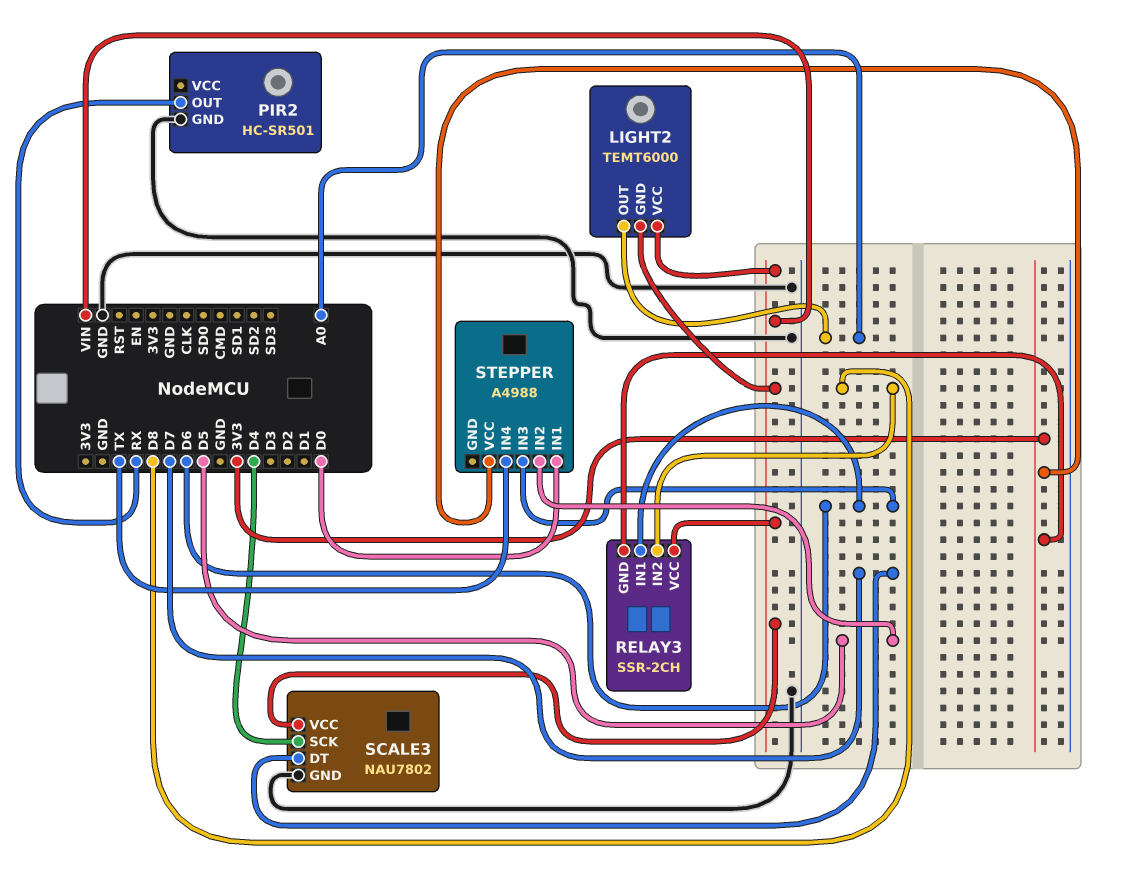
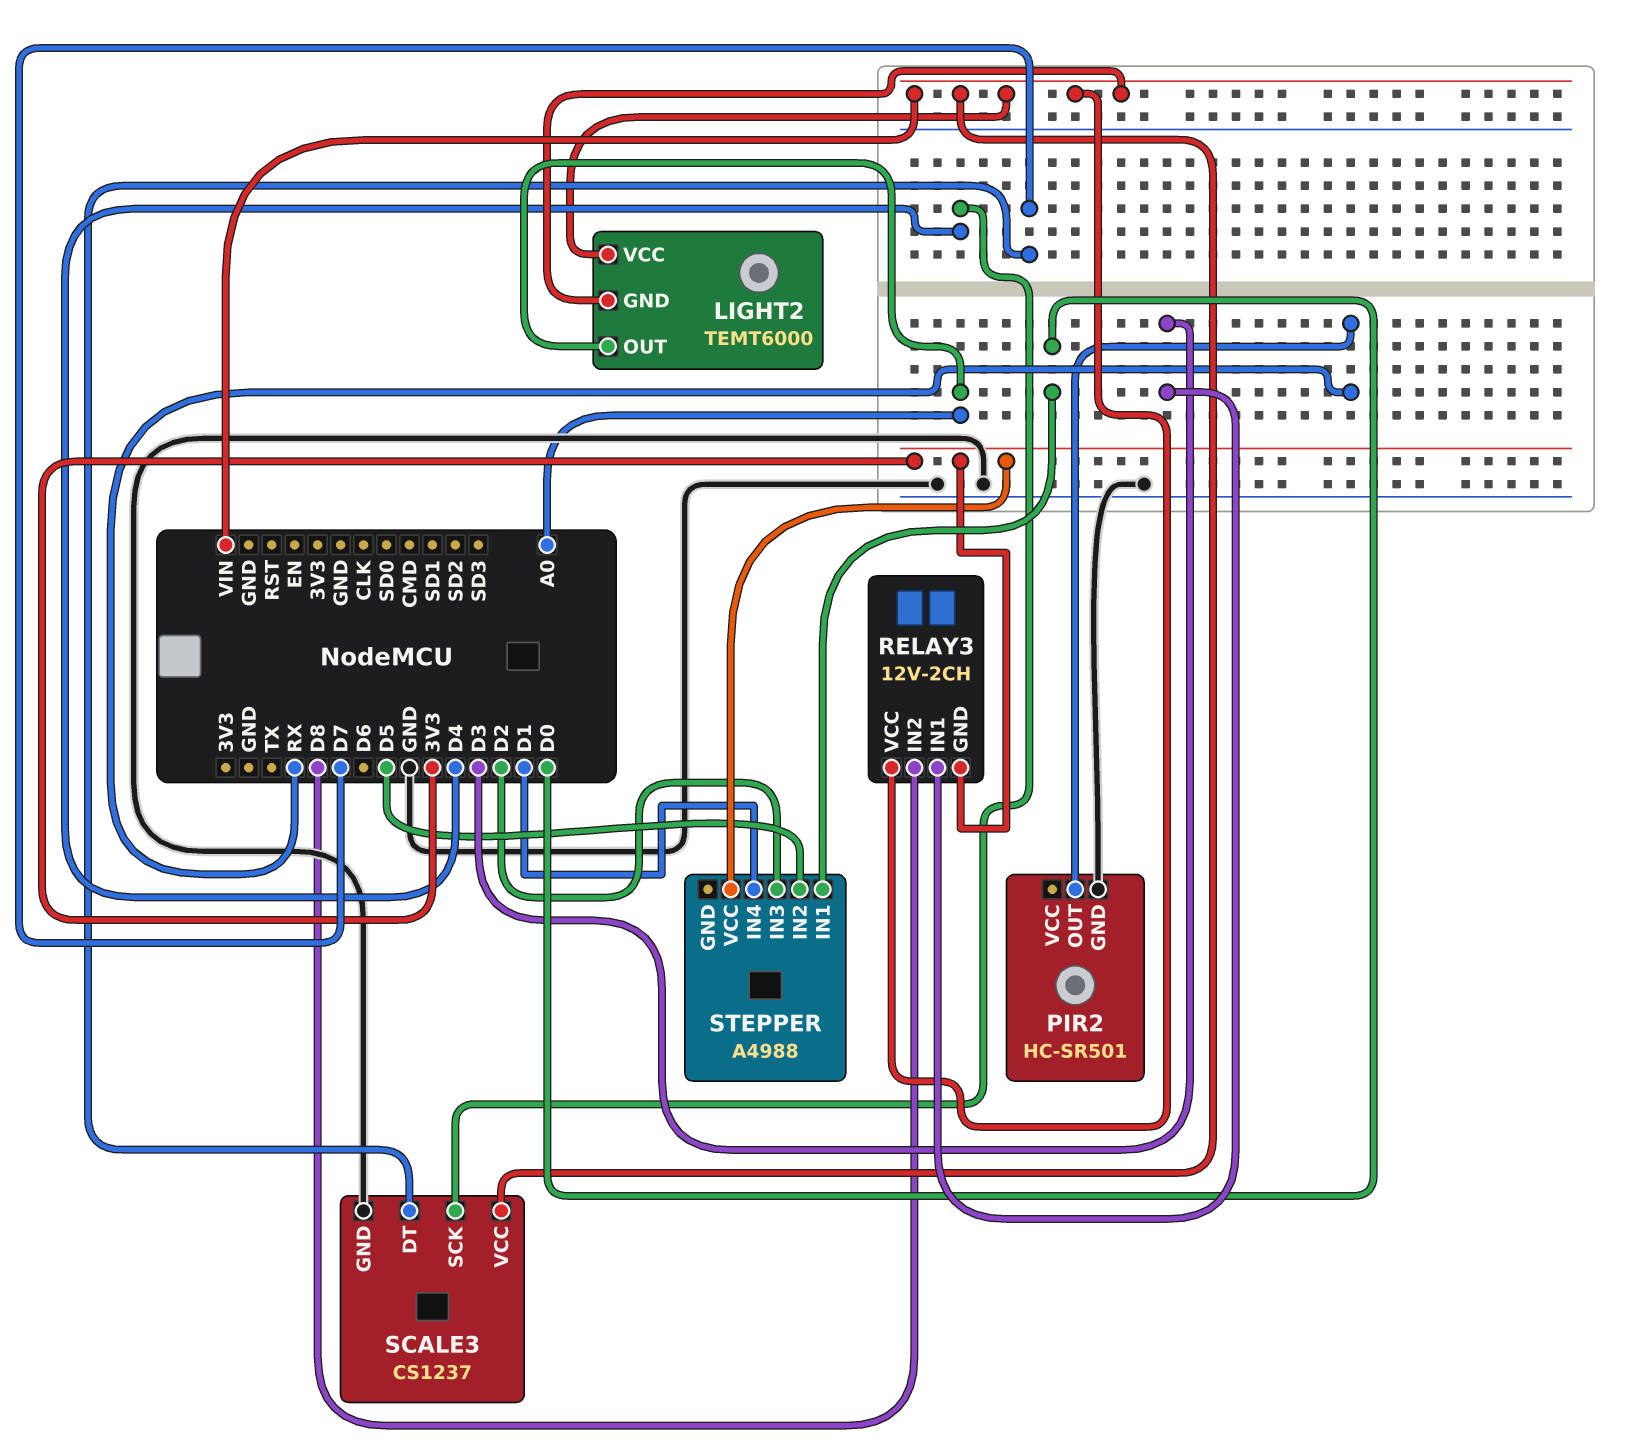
RELAY3: SSR-2CH -> 12V-2CH
RELAY3 pin IN1: D6 -> D3
SCALE3: NAU7802 -> CS1237
STEPPER pin IN3: D6 -> D2
STEPPER pin IN4: TX -> D1

